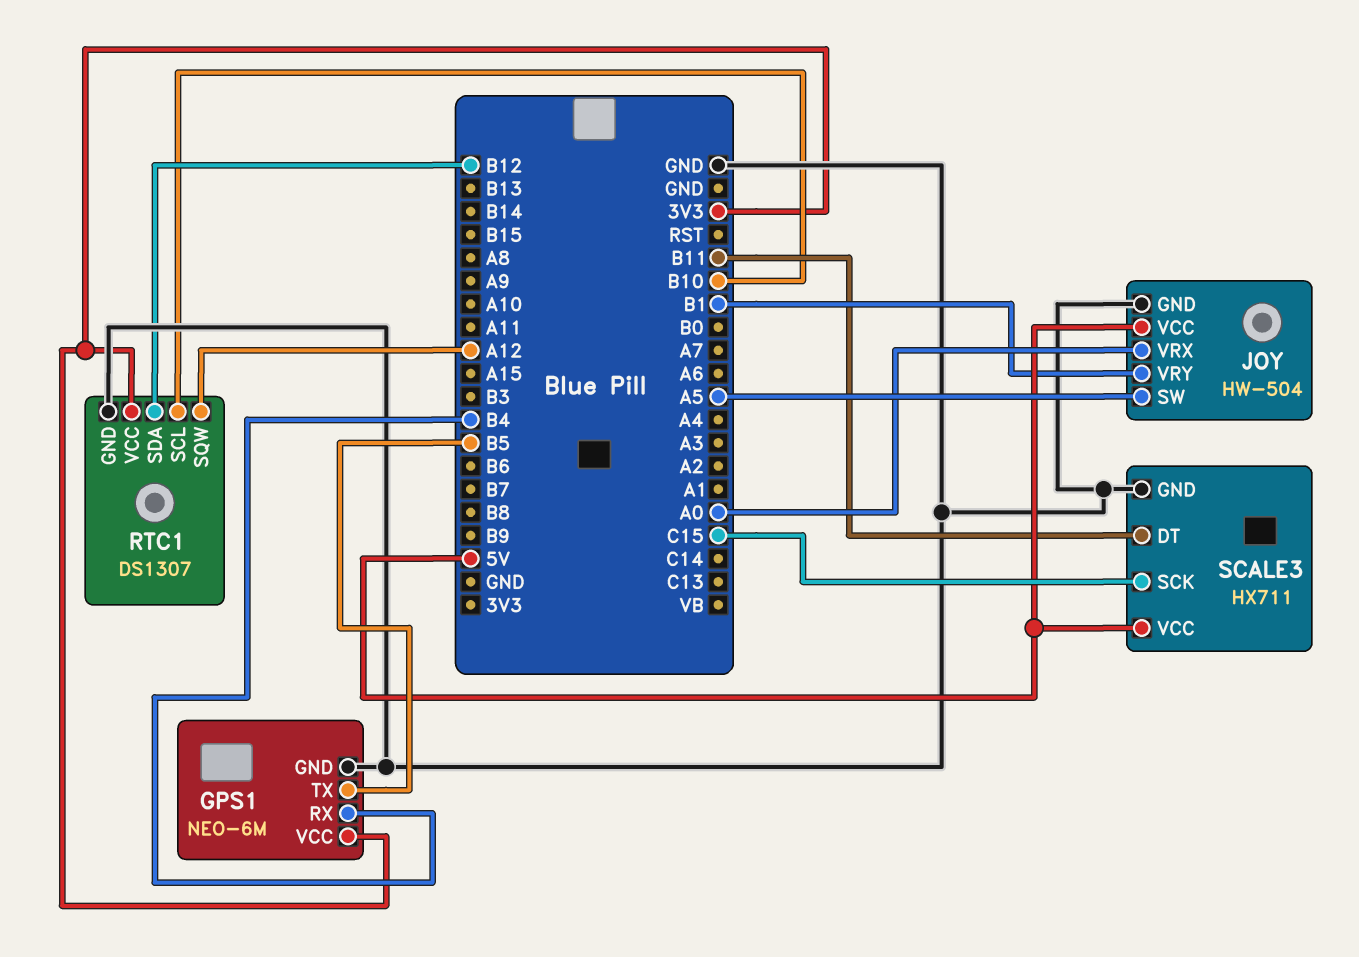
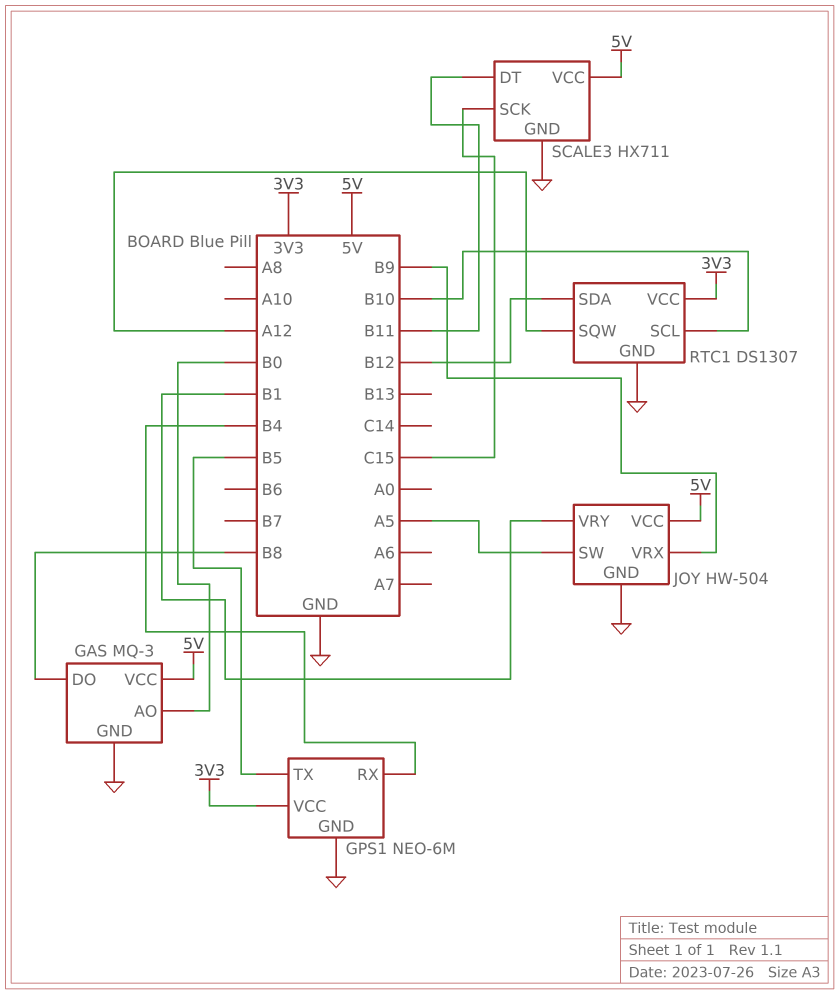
GAS: none -> MQ-3
GAS pin AO: none -> B0
GAS pin DO: none -> B8
GAS pin GND: none -> GND
GAS pin VCC: none -> 5V
JOY pin VRX: A0 -> B9

